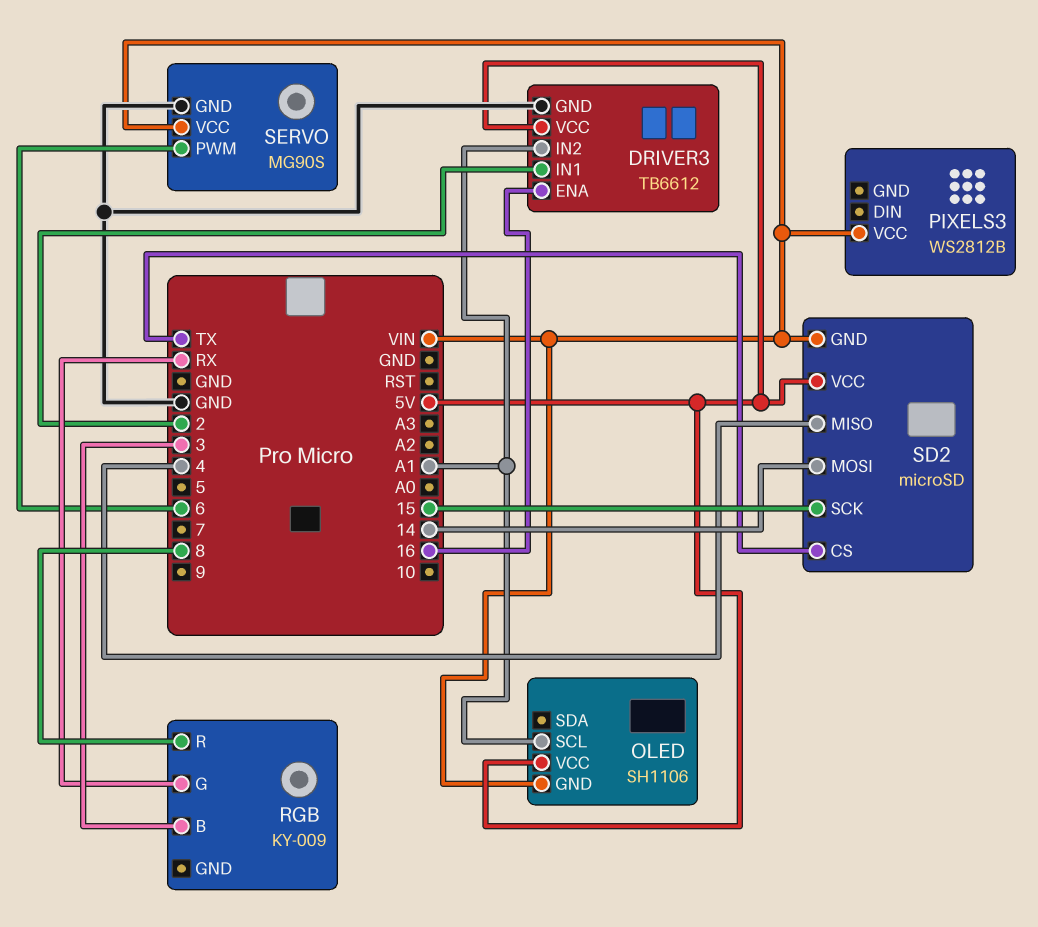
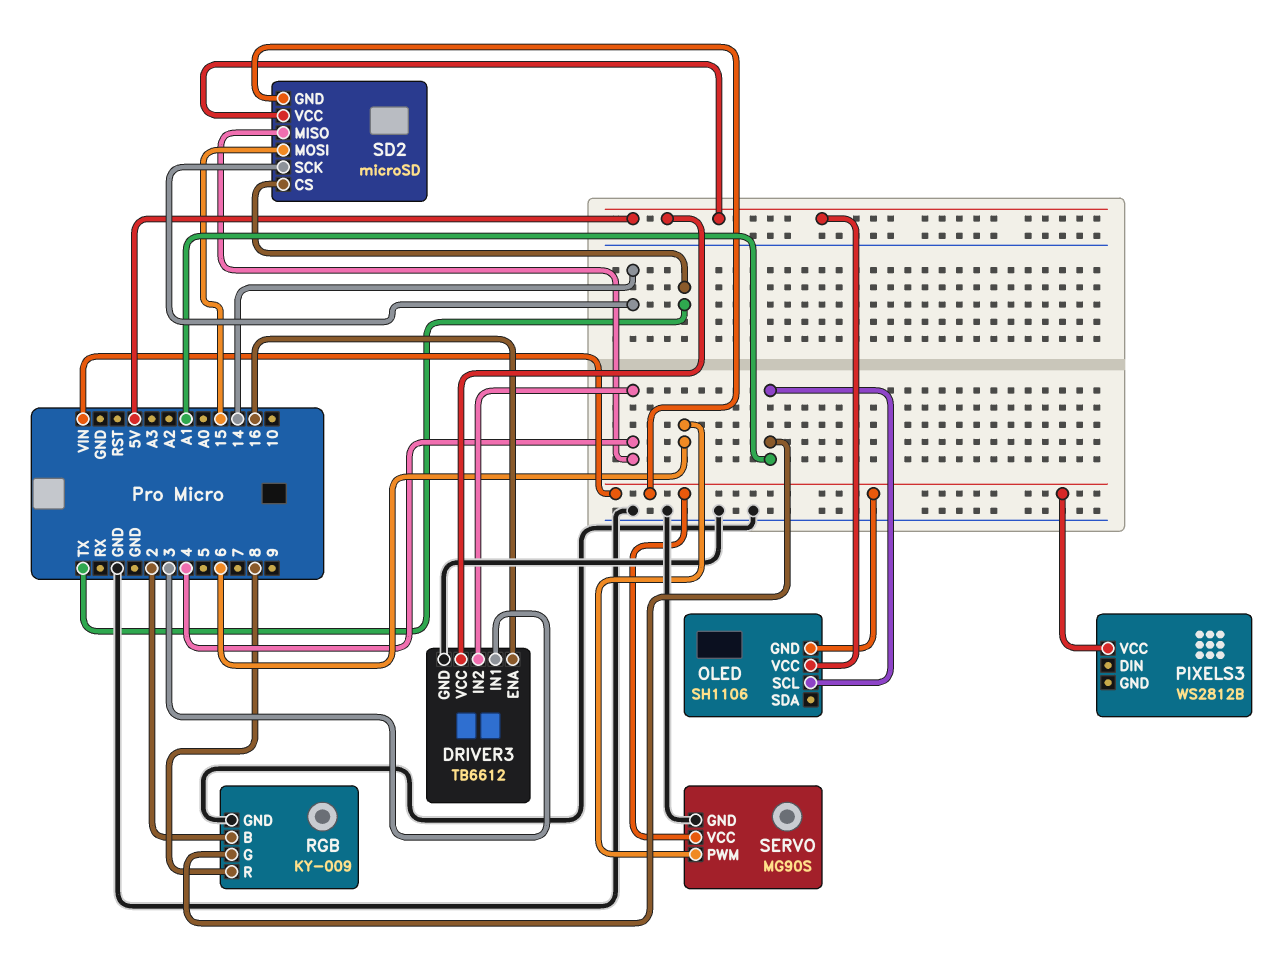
DRIVER3 pin IN1: 2 -> 3
DRIVER3 pin IN2: A1 -> 4
RGB pin B: 3 -> 2
RGB pin G: RX -> A1
RGB pin GND: none -> GND
SD2 pin MOSI: 14 -> 15
SD2 pin SCK: 15 -> 14

